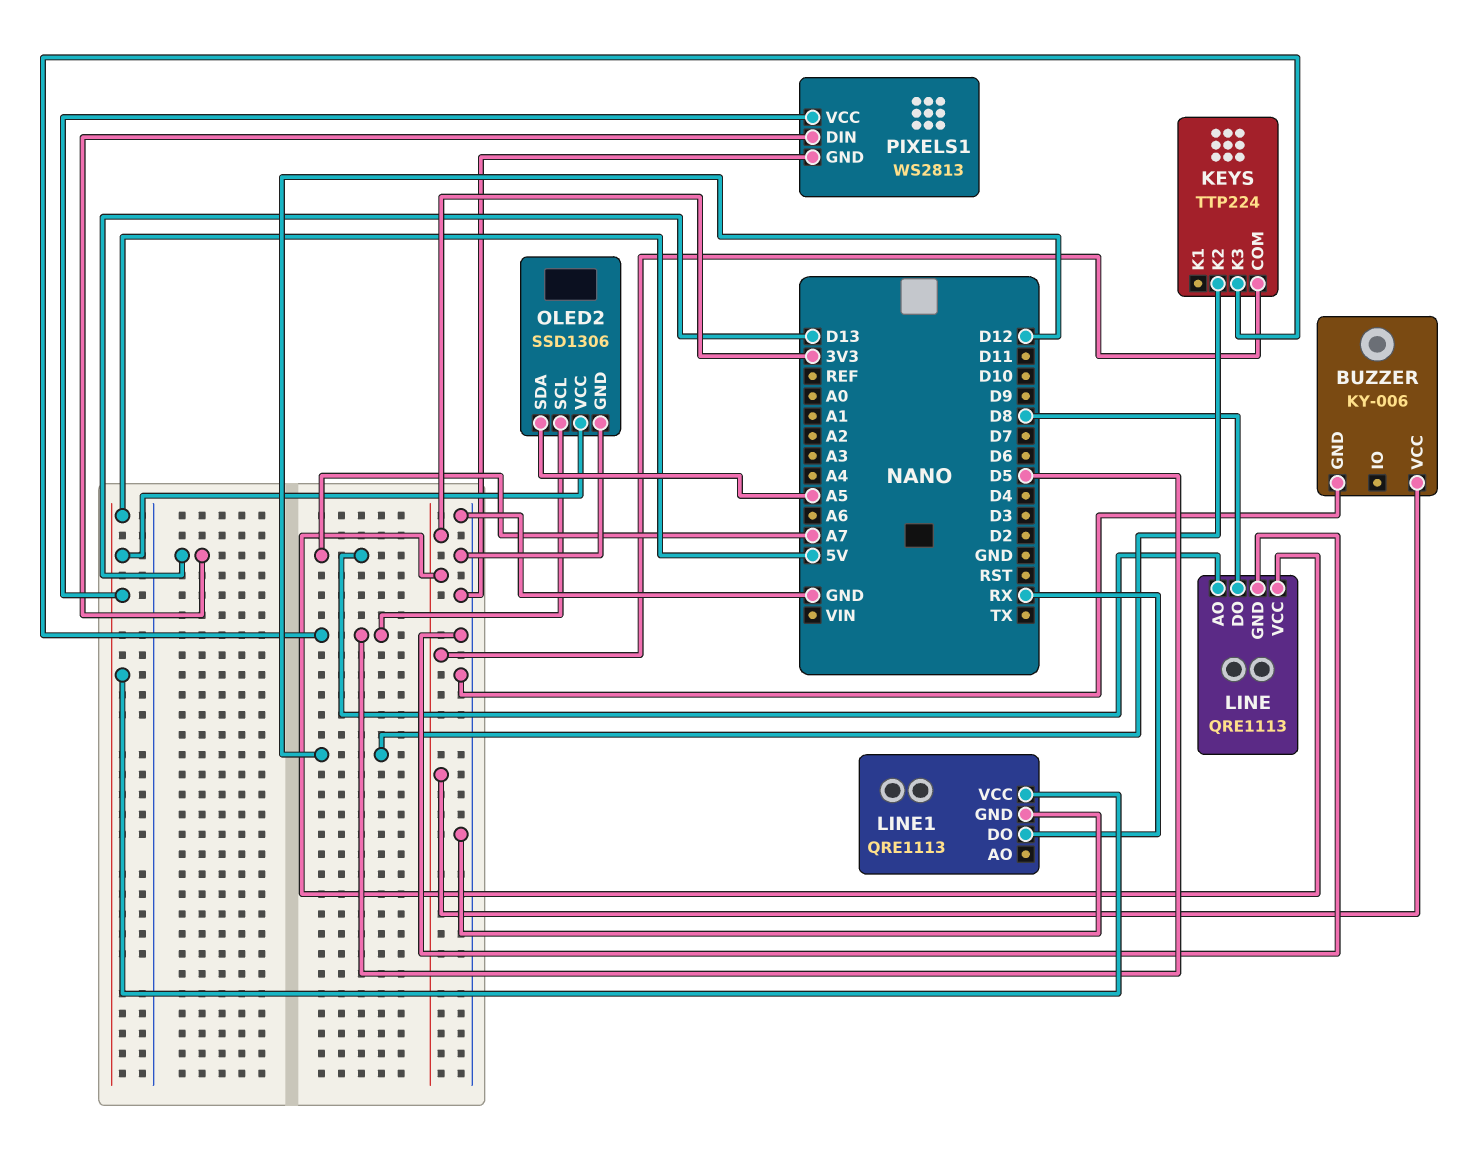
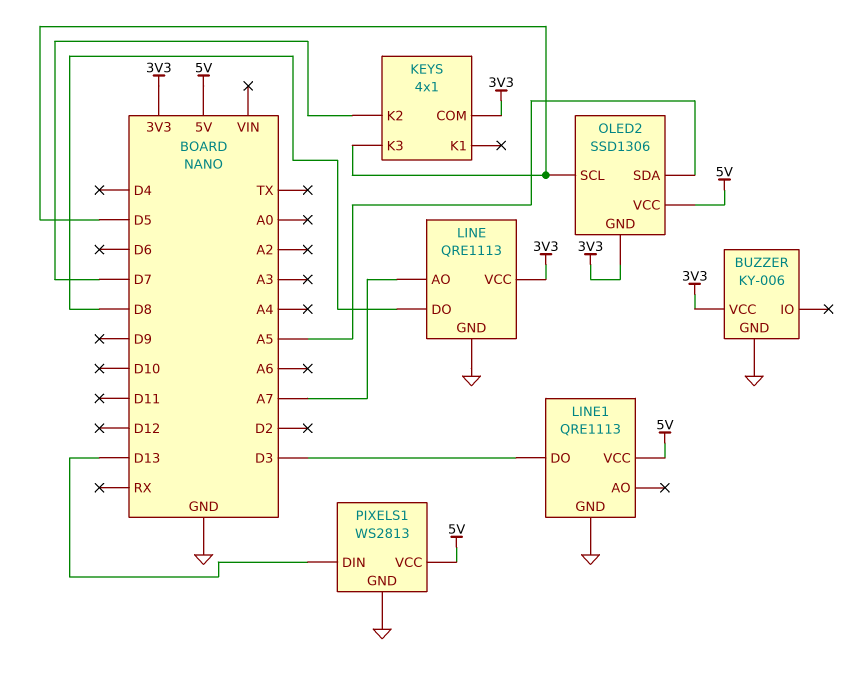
KEYS: TTP224 -> 4x1
KEYS pin K2: D12 -> D7
LINE1 pin DO: RX -> D3
OLED2 pin GND: GND -> 3V3

